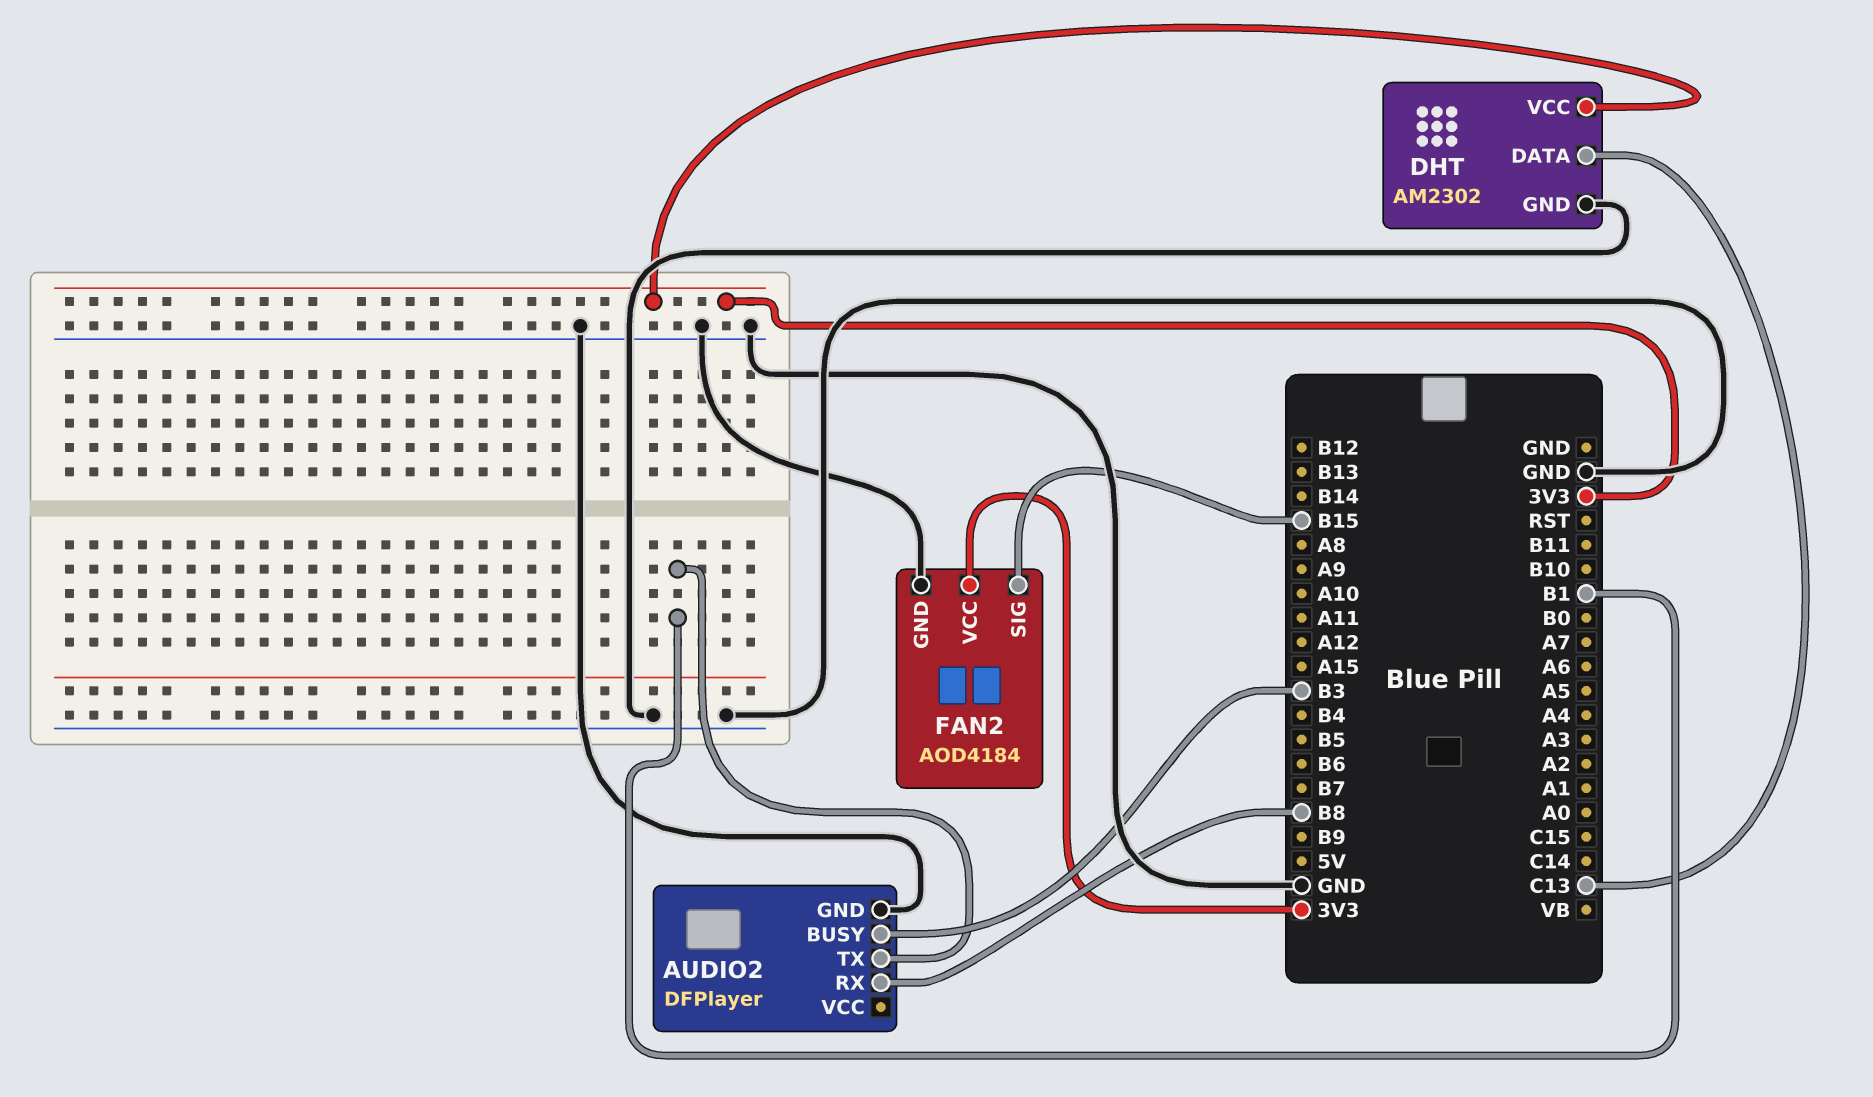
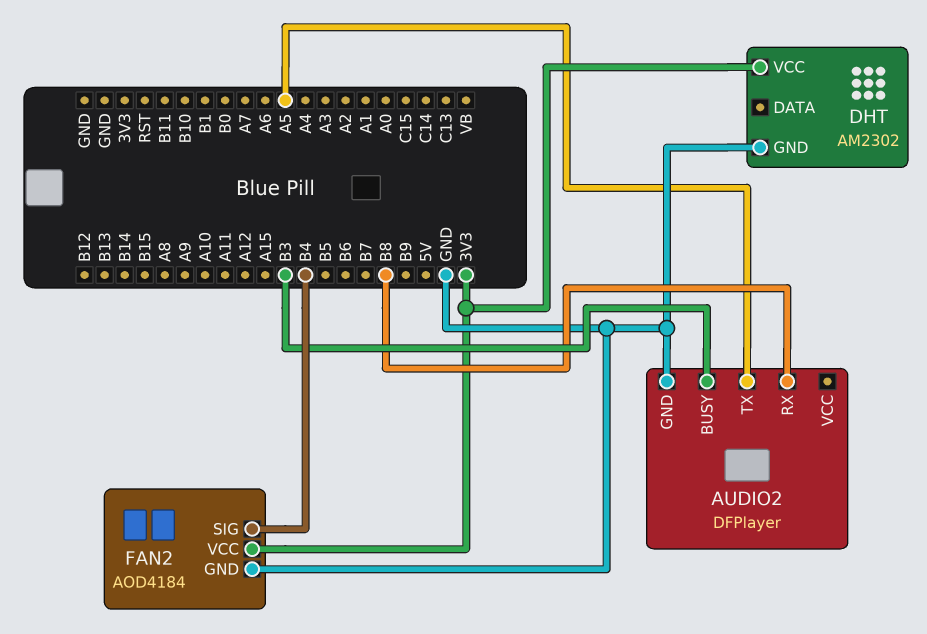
AUDIO2 pin TX: B1 -> A5
DHT pin DATA: C13 -> none
FAN2 pin SIG: B15 -> B4

